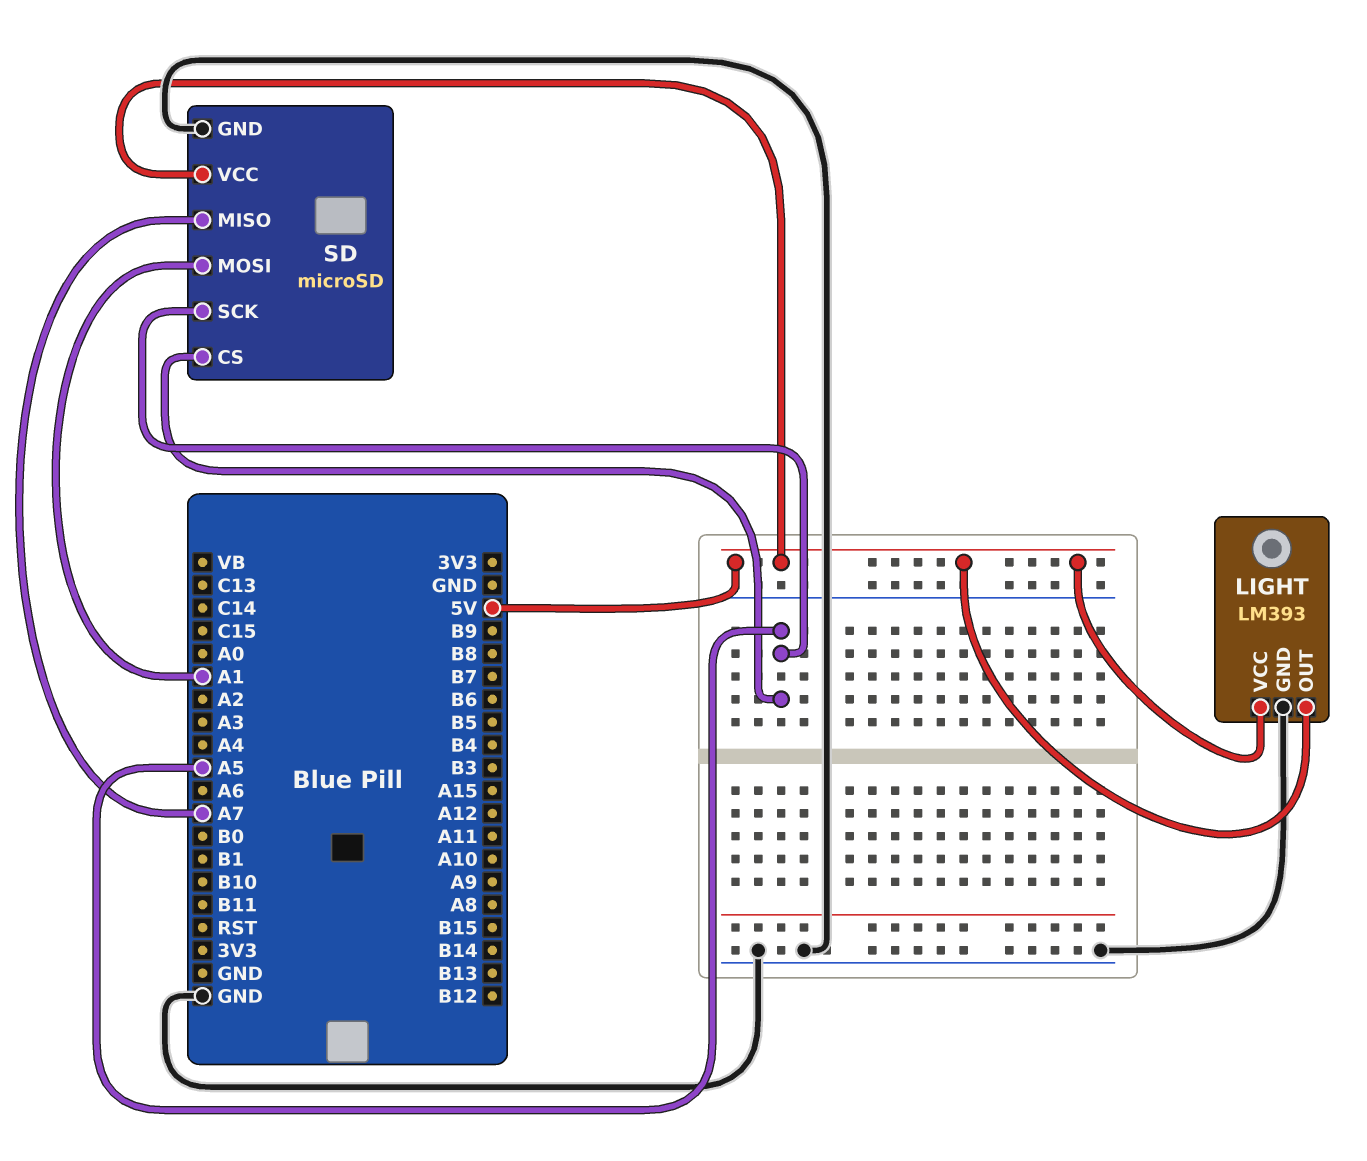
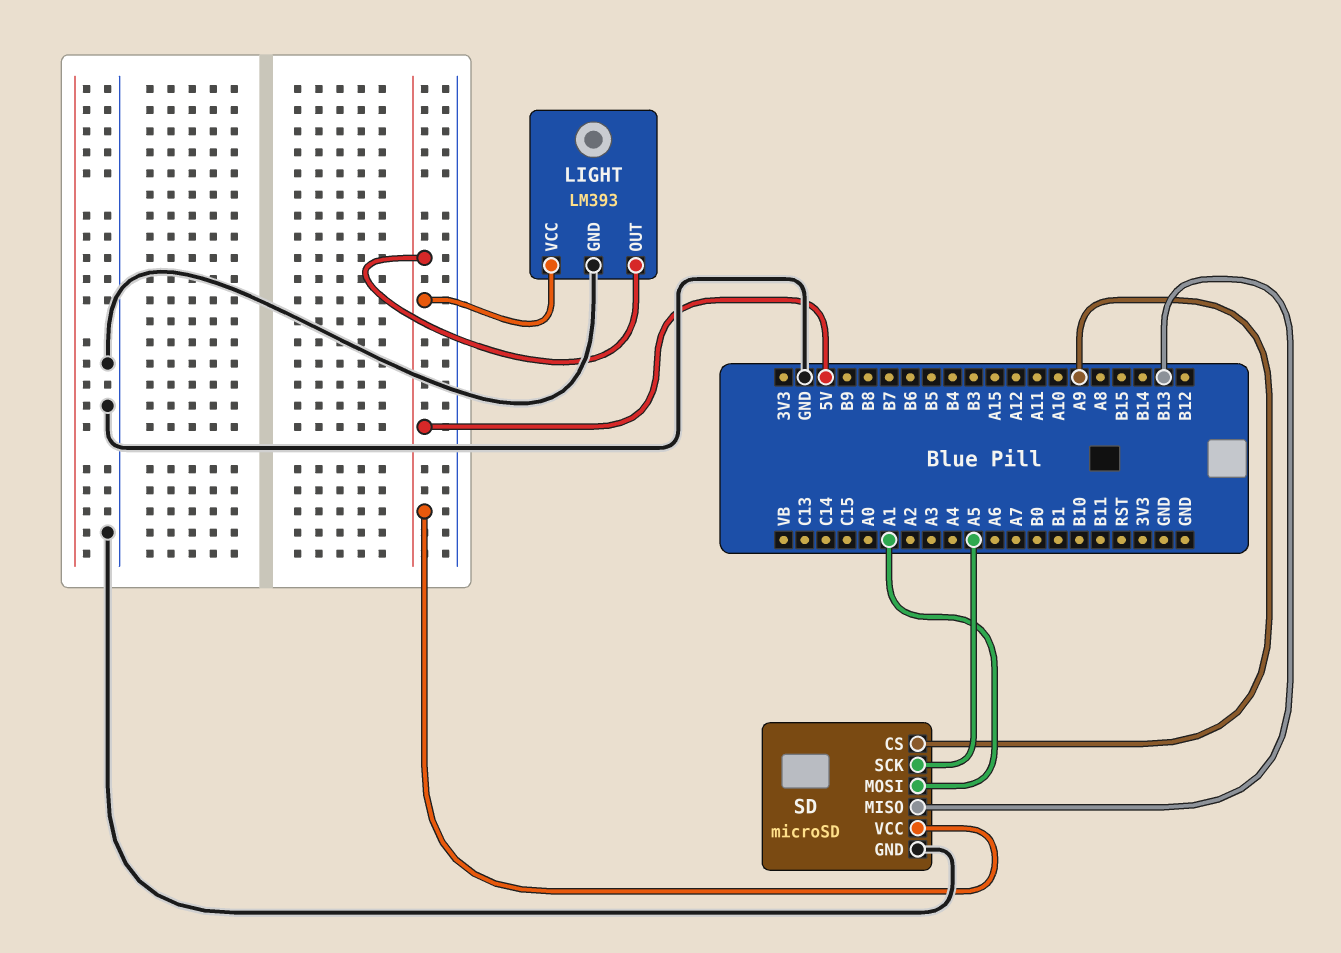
SD pin CS: A5 -> A9
SD pin MISO: A7 -> B13

